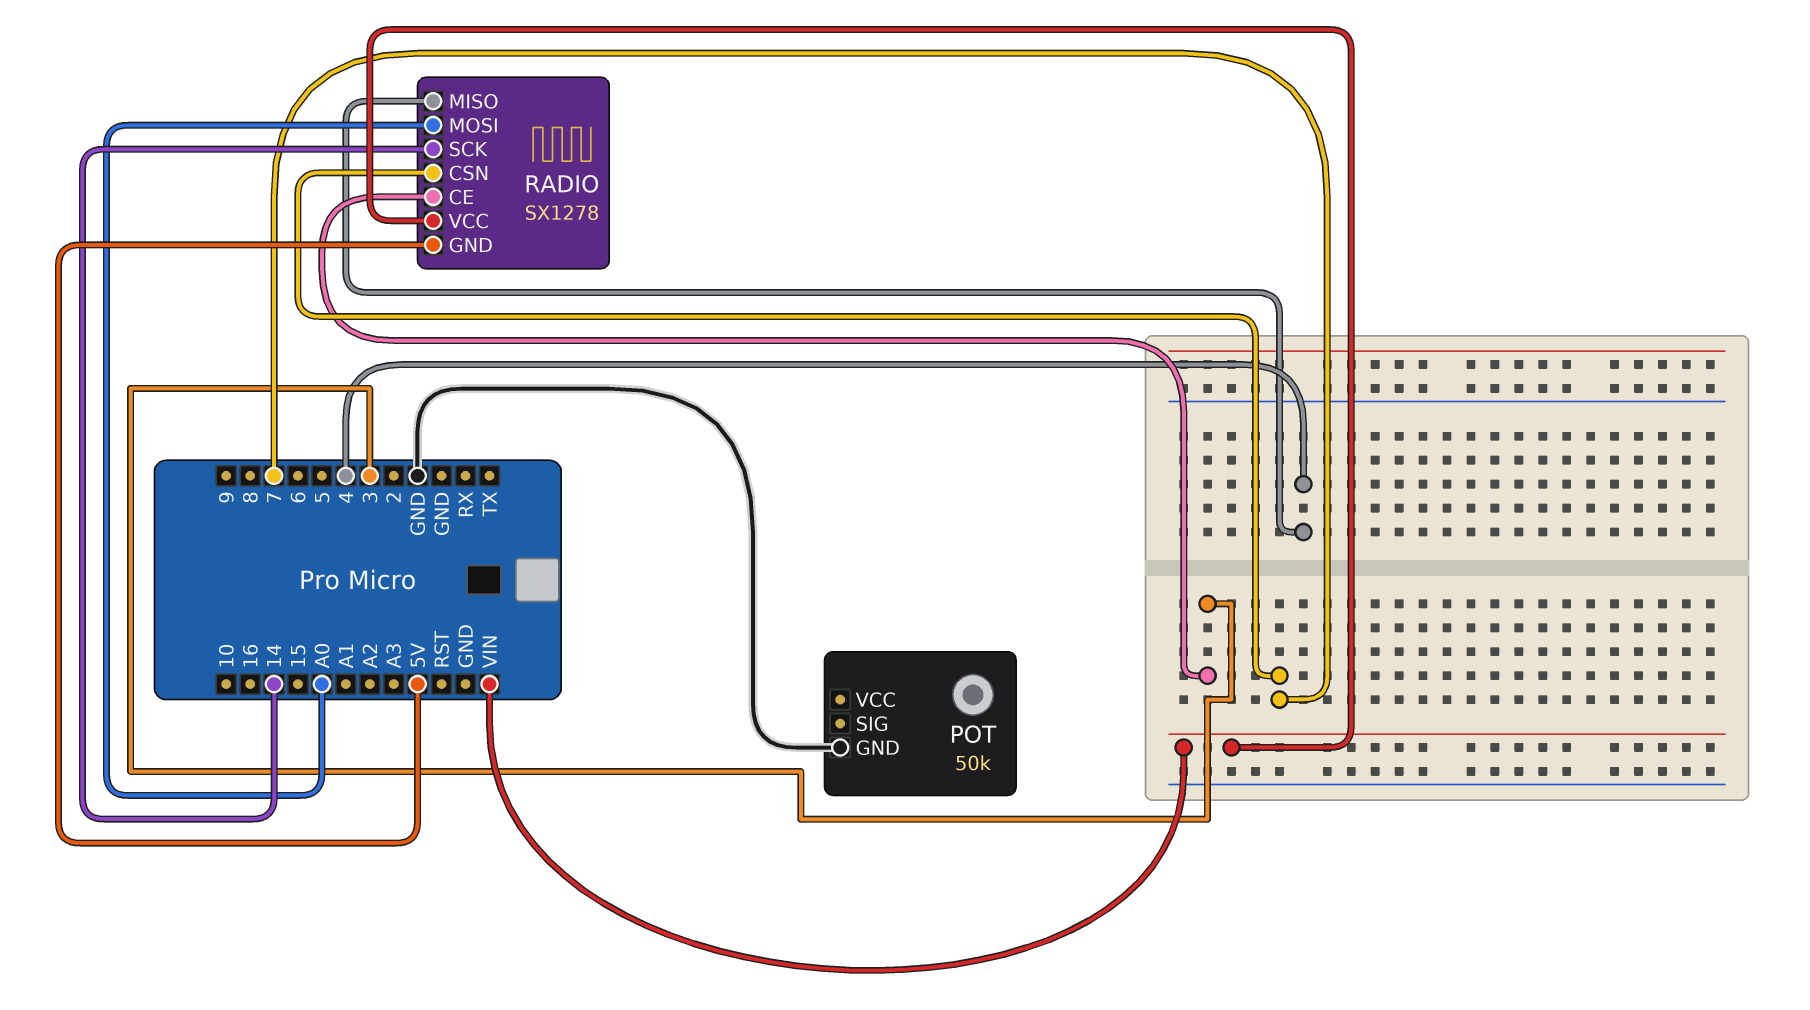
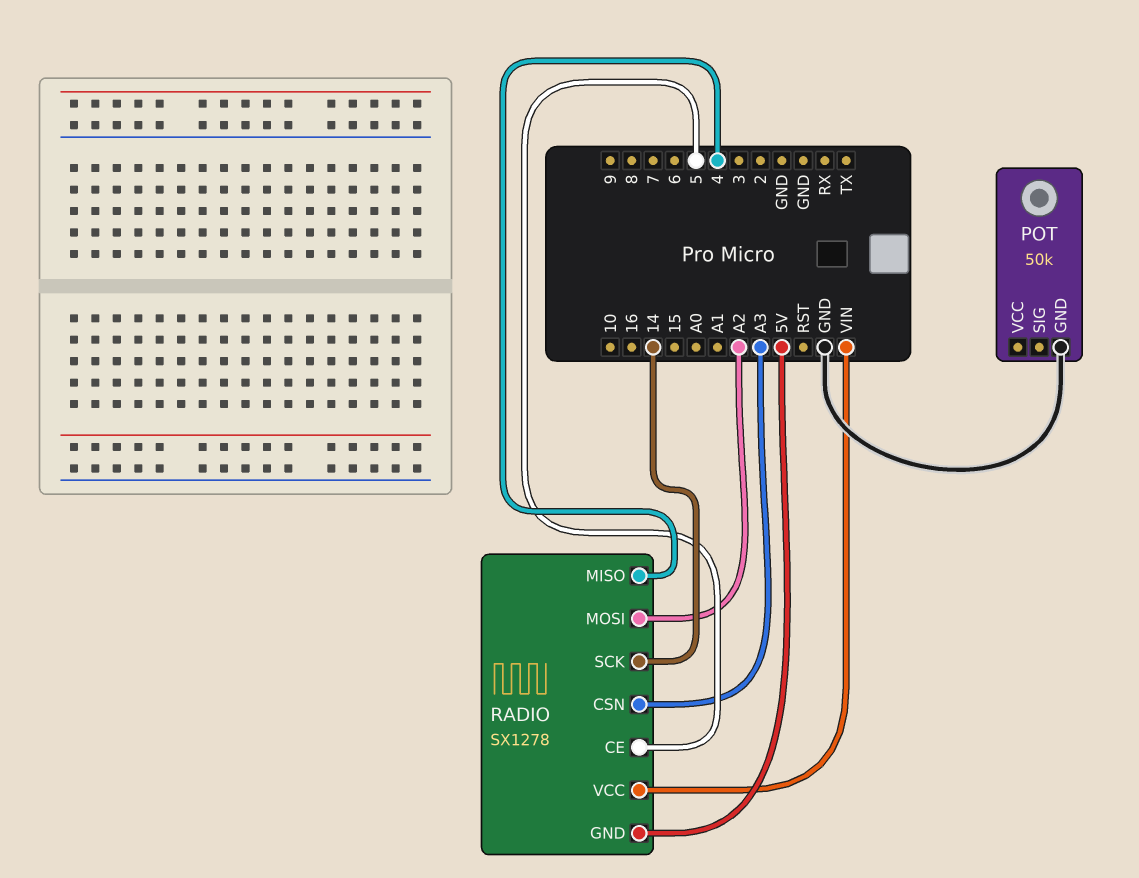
RADIO pin CE: 3 -> 5
RADIO pin CSN: 7 -> A3
RADIO pin MOSI: A0 -> A2

